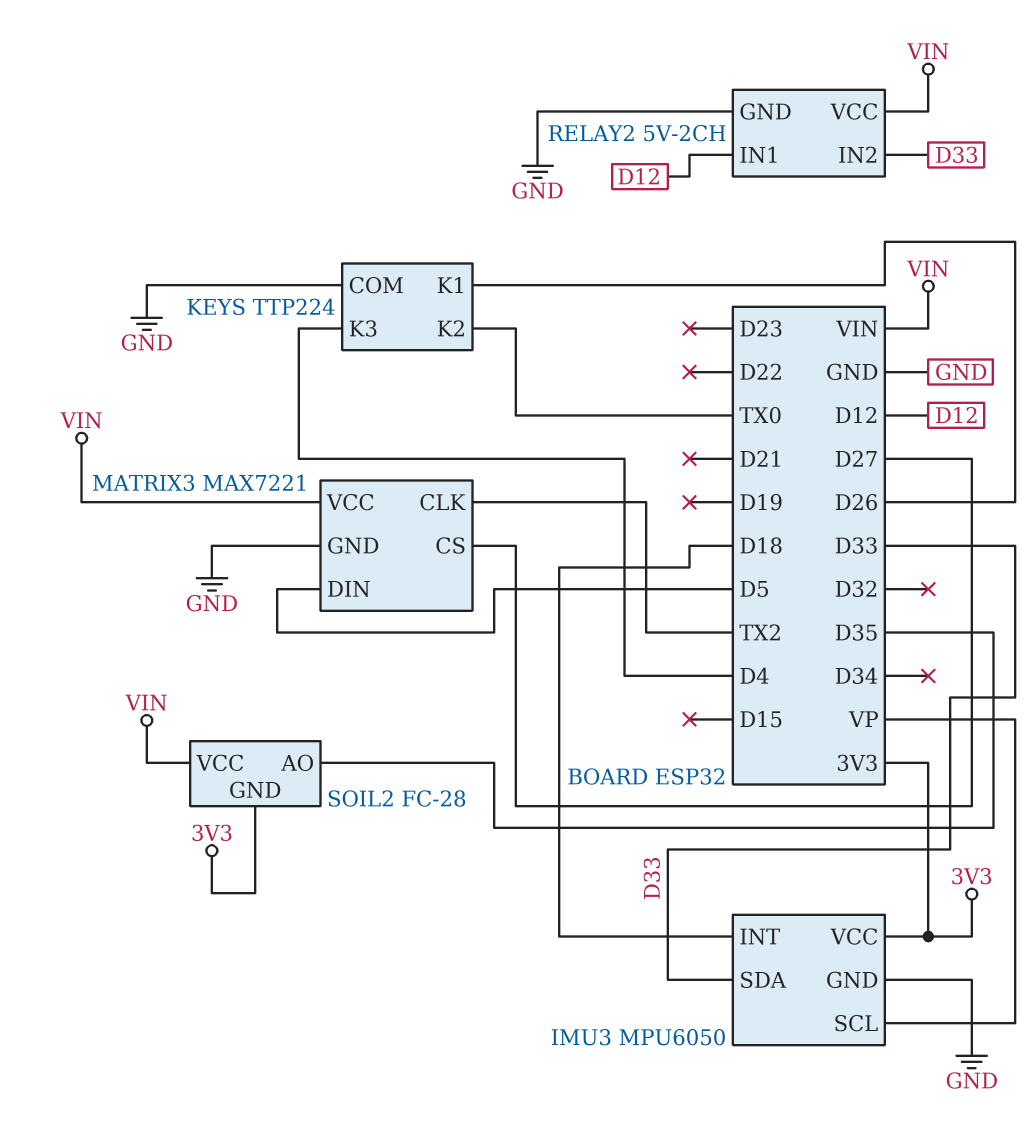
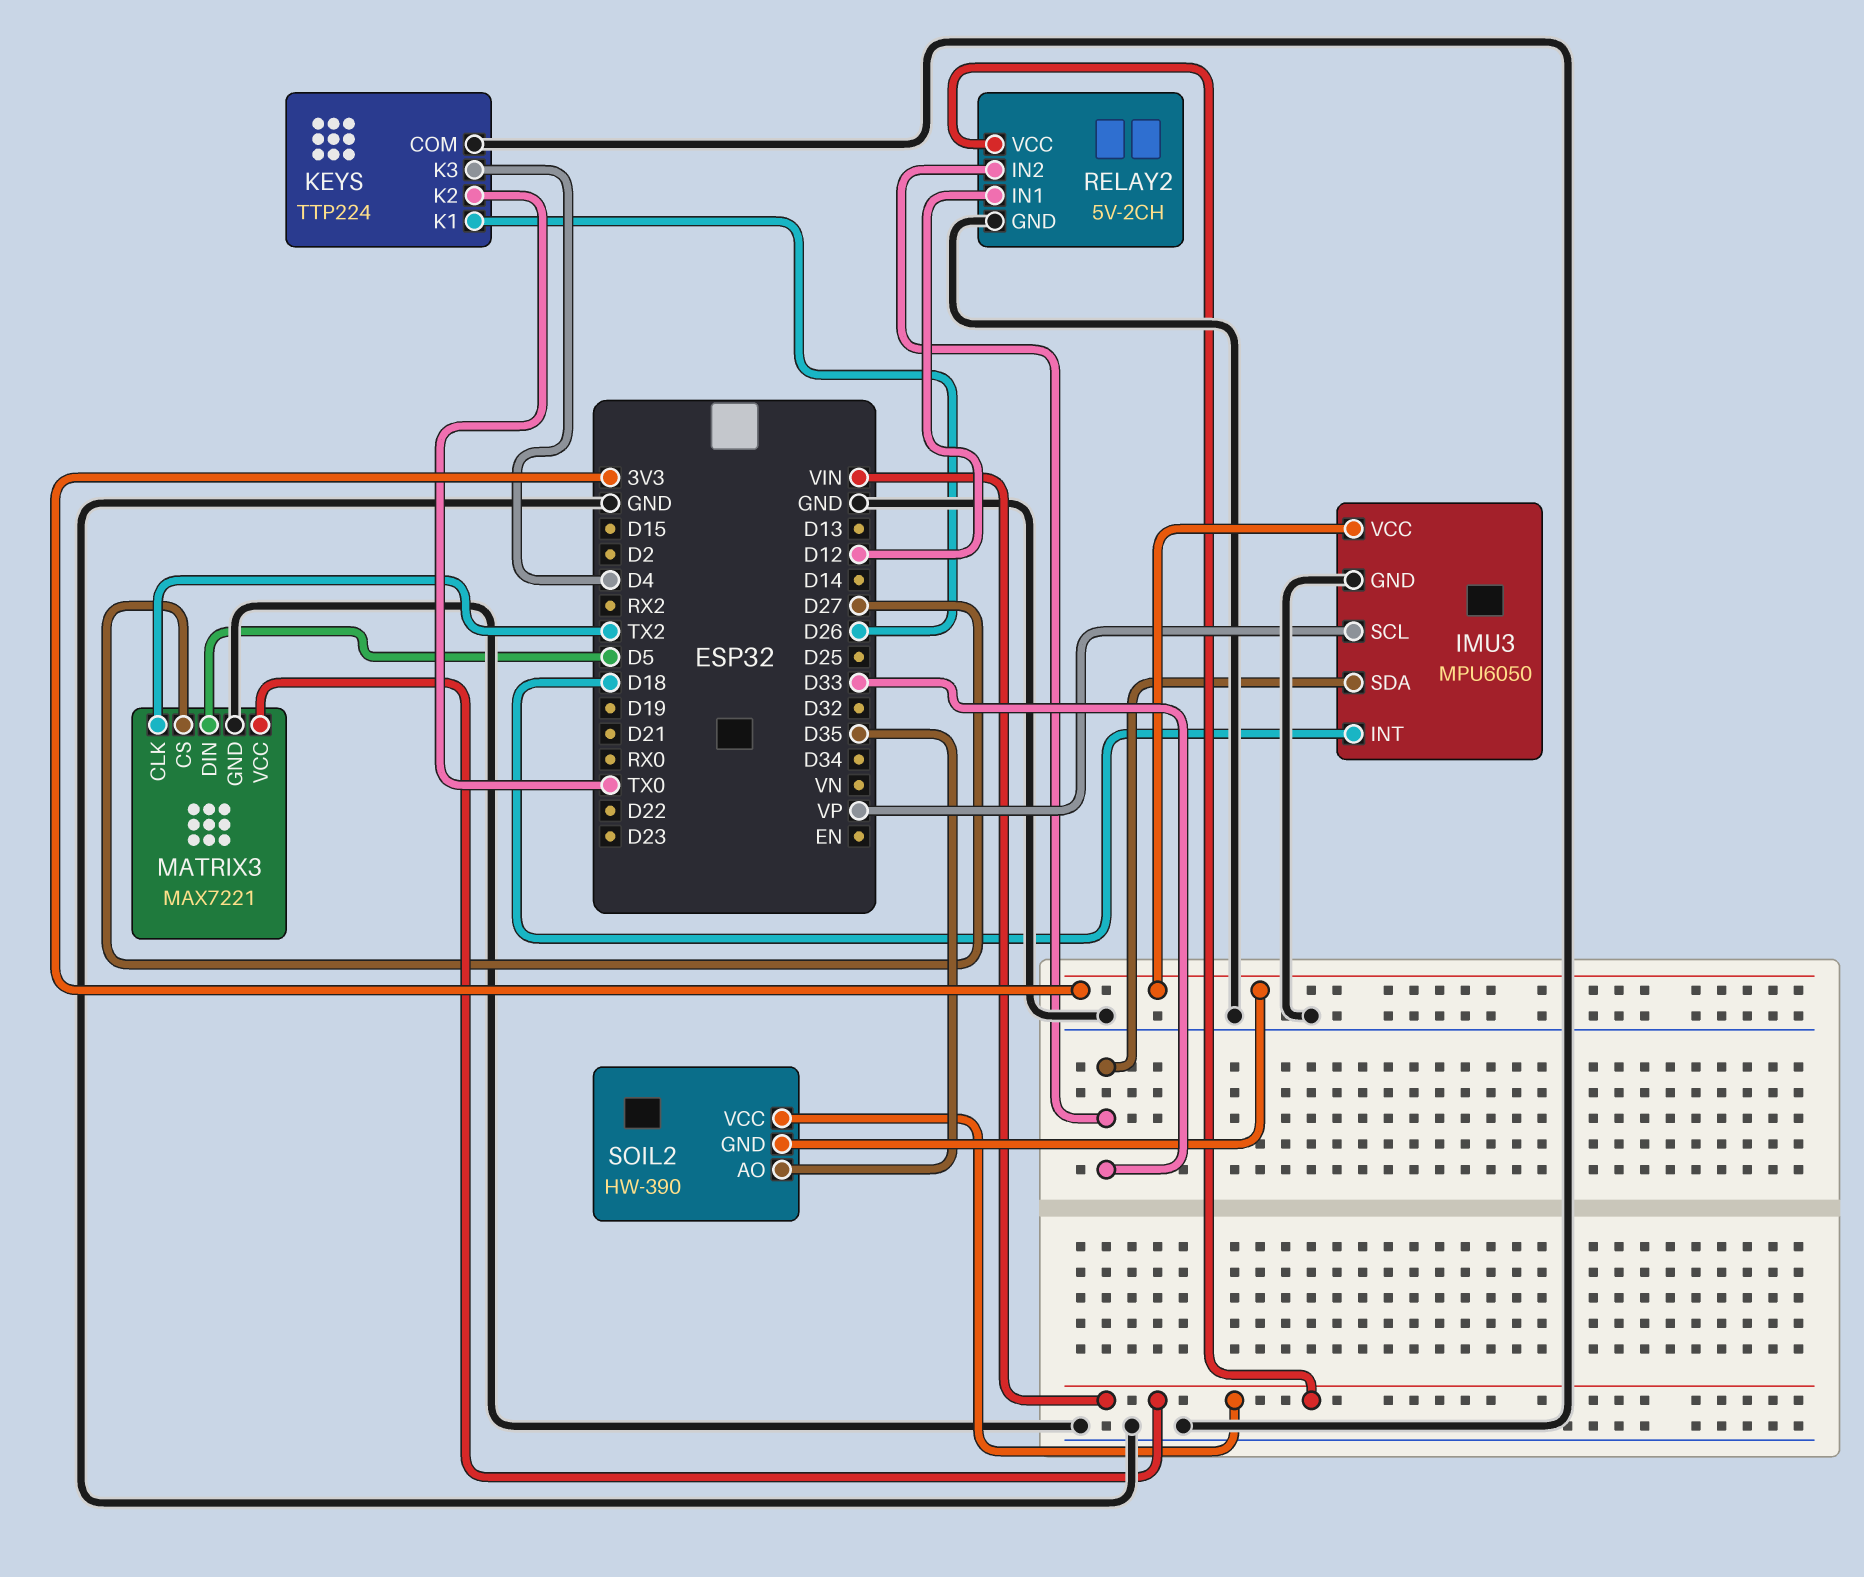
SOIL2: FC-28 -> HW-390

